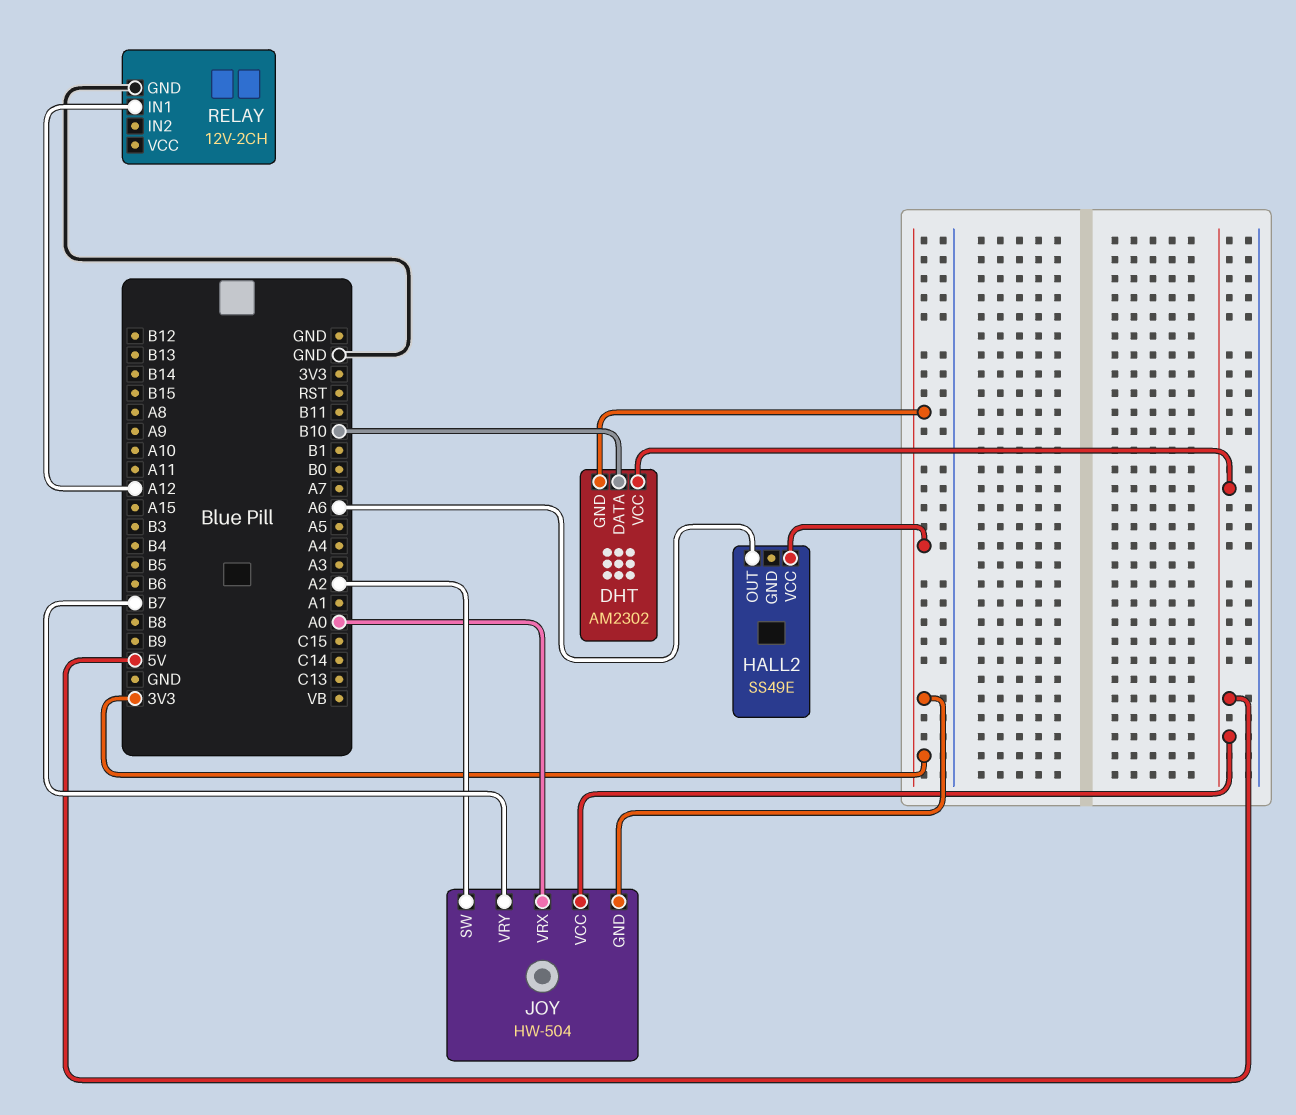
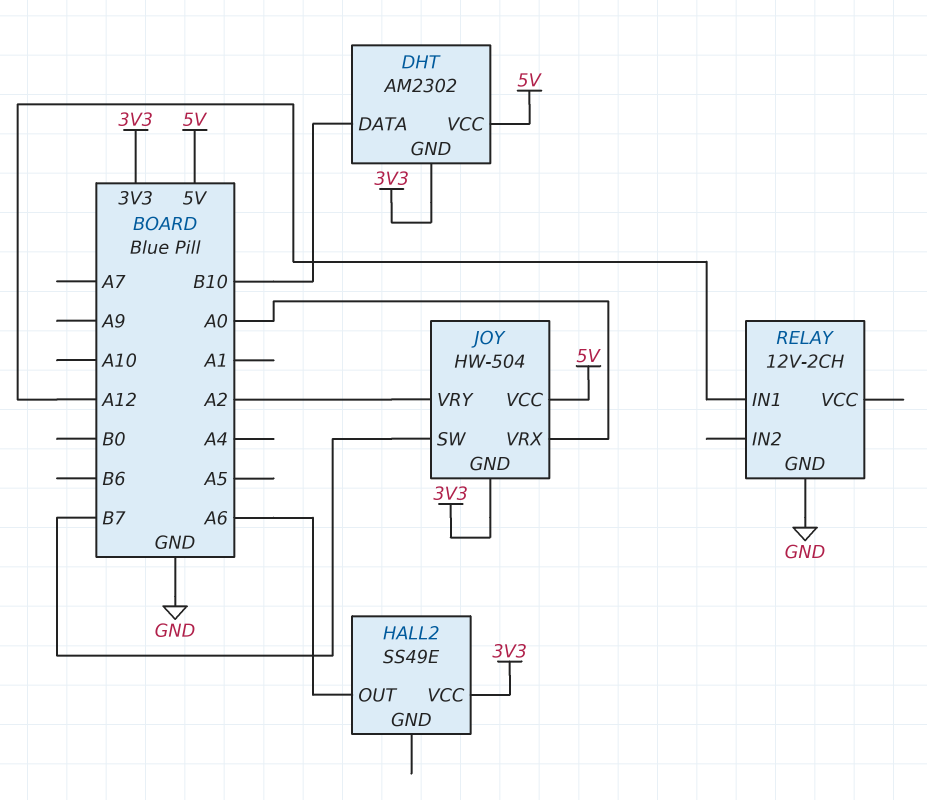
JOY pin SW: A2 -> B7
JOY pin VRY: B7 -> A2

